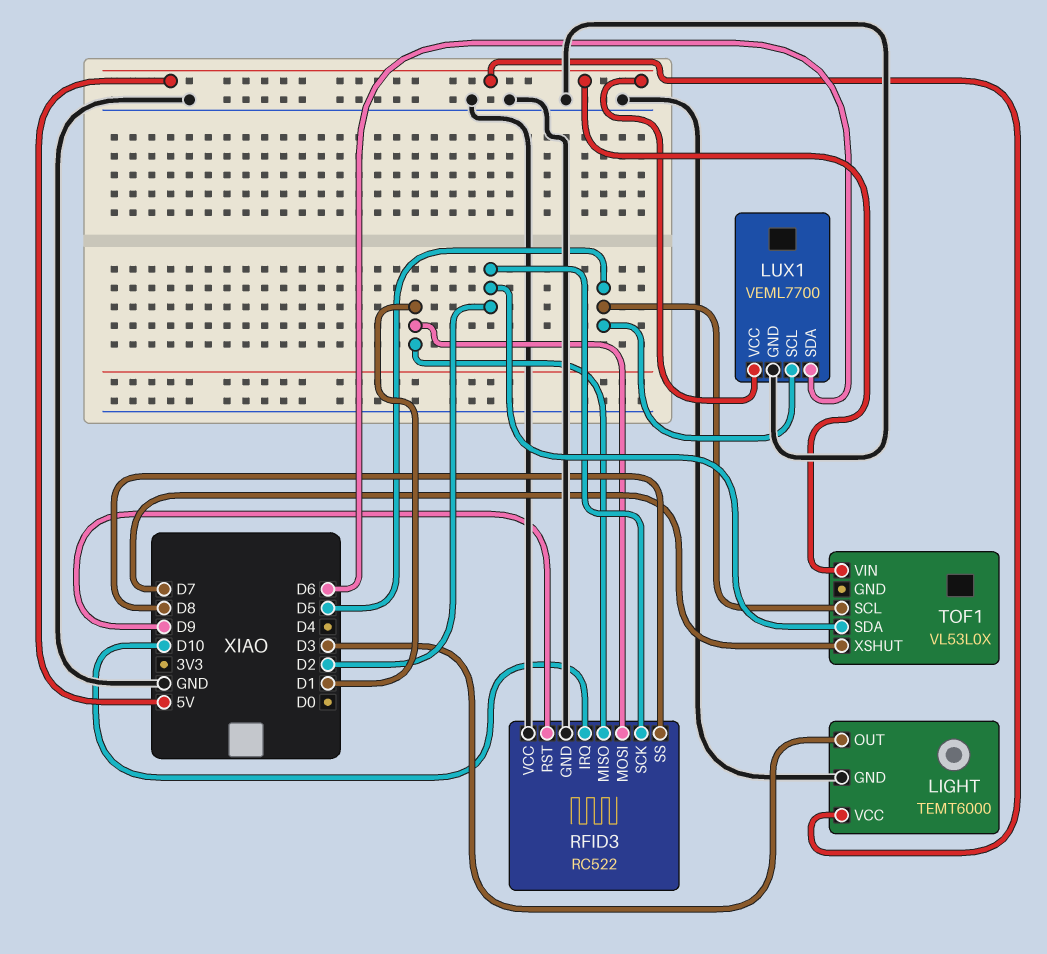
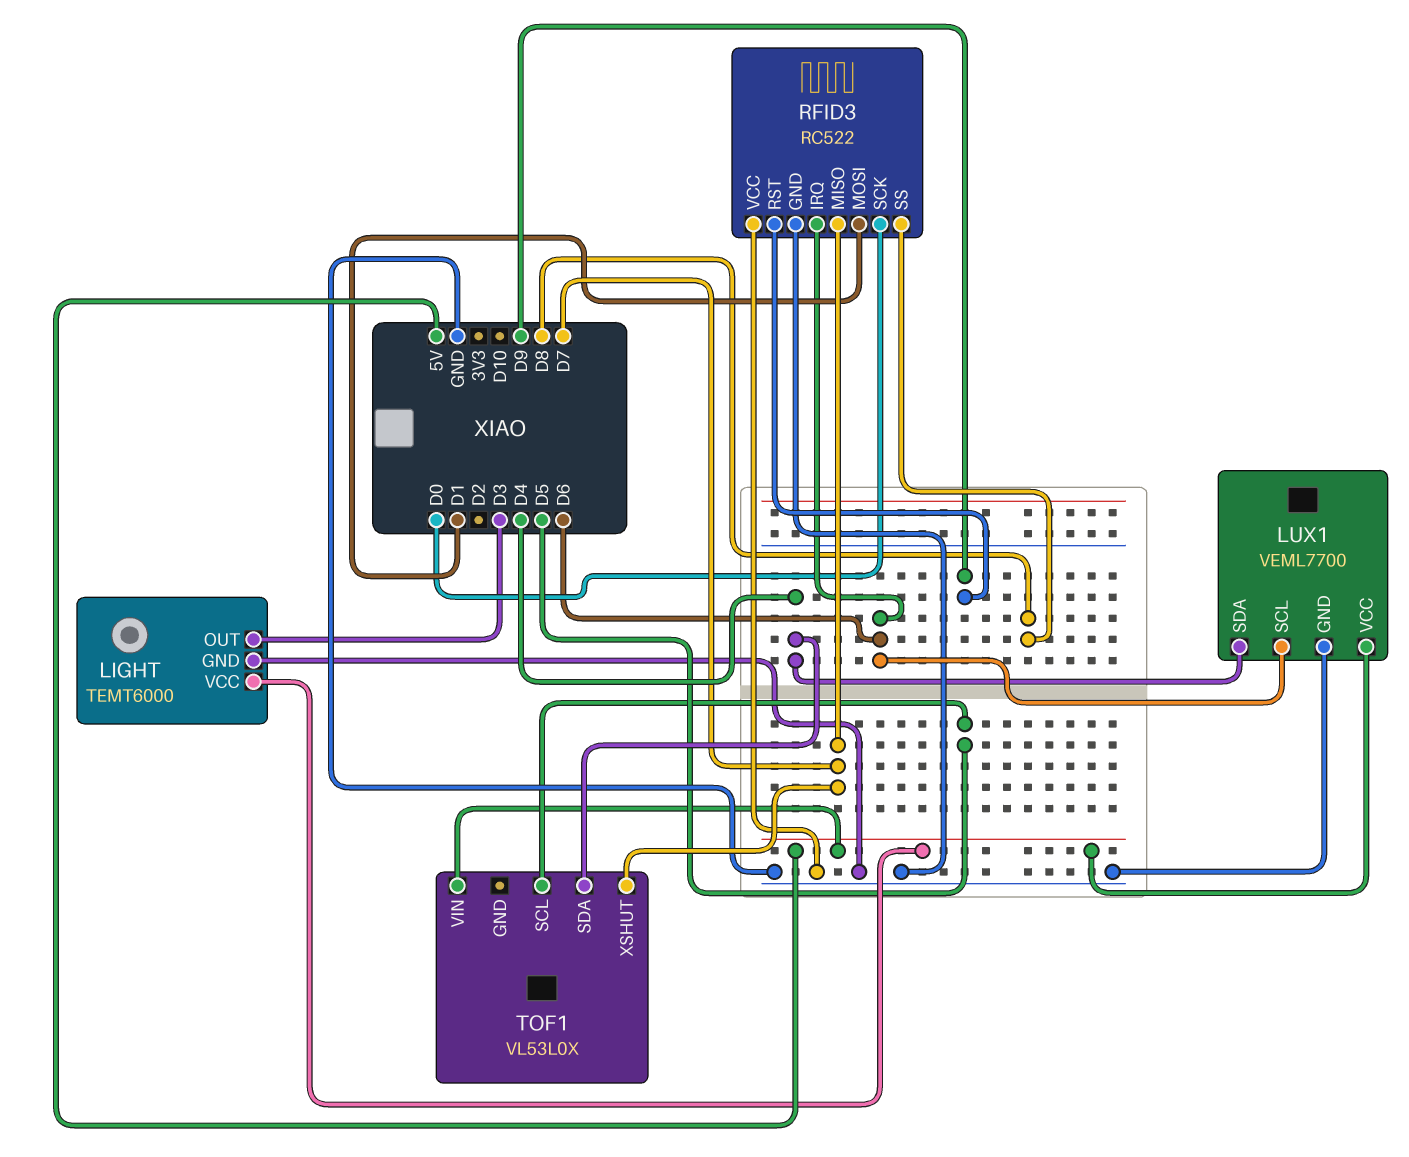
LUX1 pin SCL: D5 -> D6
LUX1 pin SDA: D6 -> D4
RFID3 pin IRQ: D10 -> D6
RFID3 pin MISO: D1 -> D7
RFID3 pin SCK: D2 -> D0
TOF1 pin SDA: D2 -> D4

